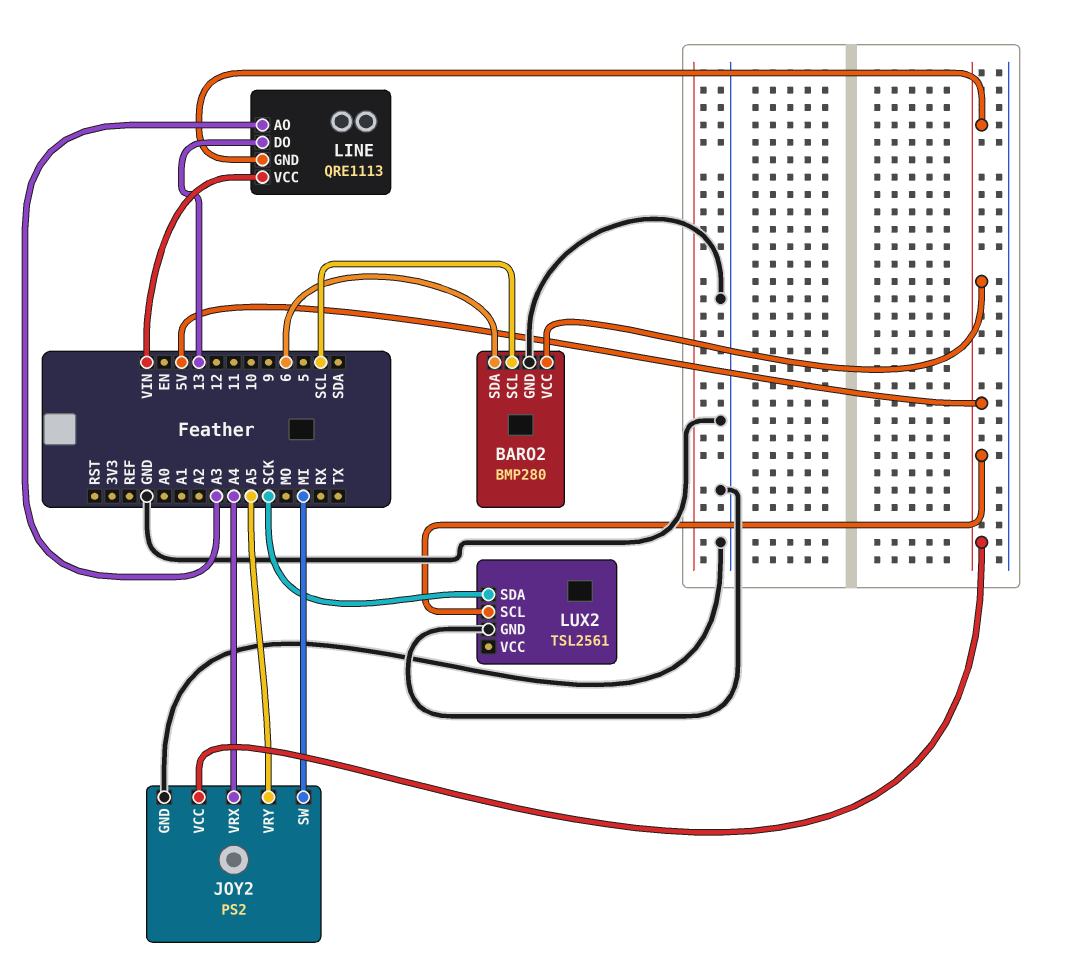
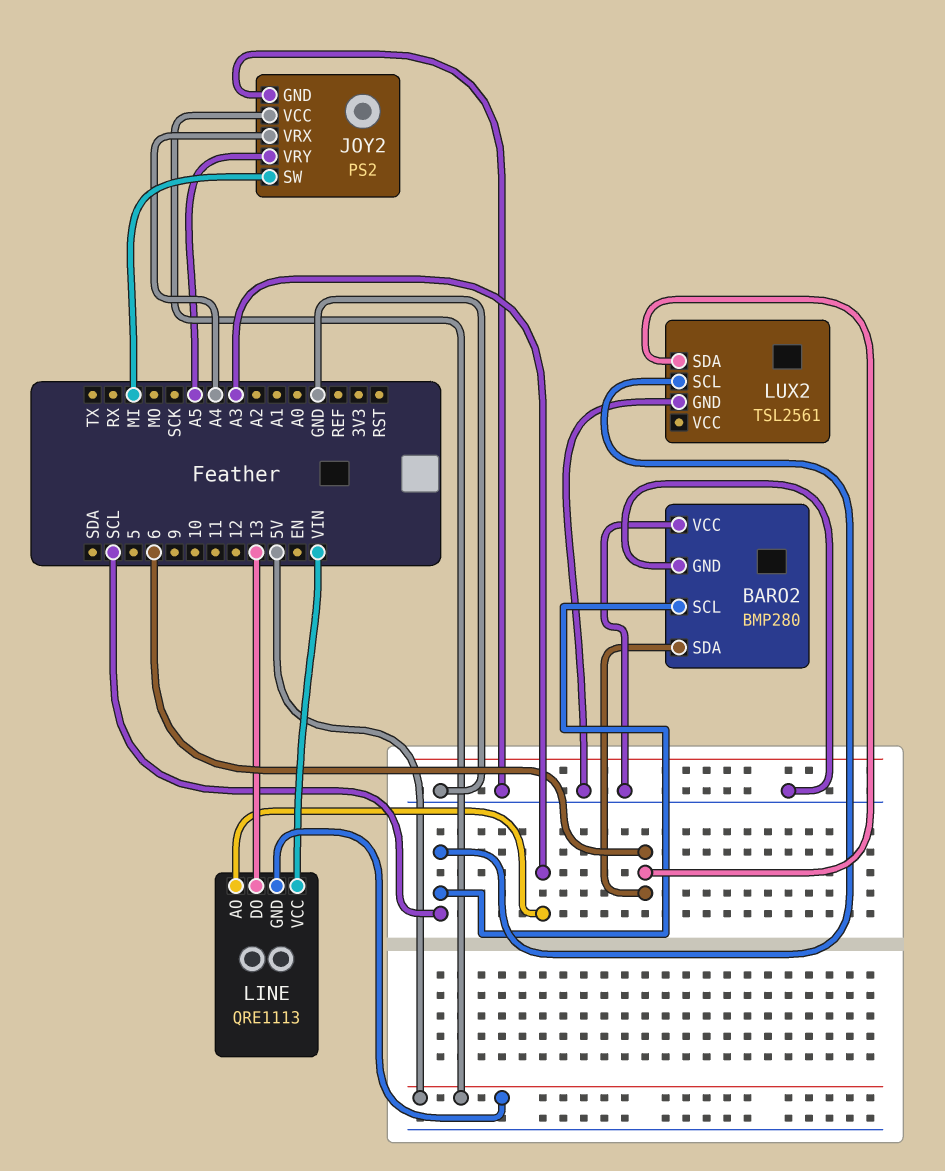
BARO2 pin VCC: 5V -> GND
LUX2 pin SCL: 5V -> SCL
LUX2 pin SDA: SCK -> 6

